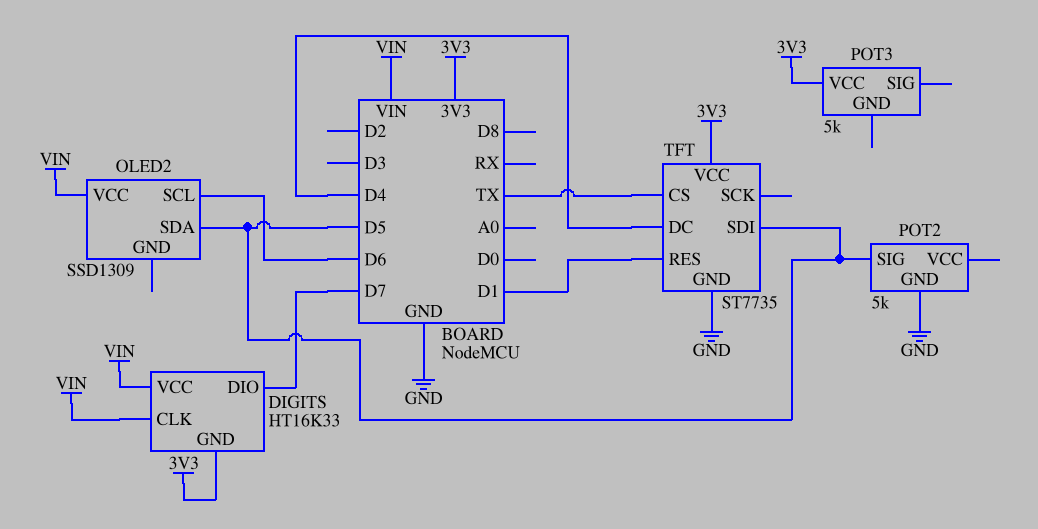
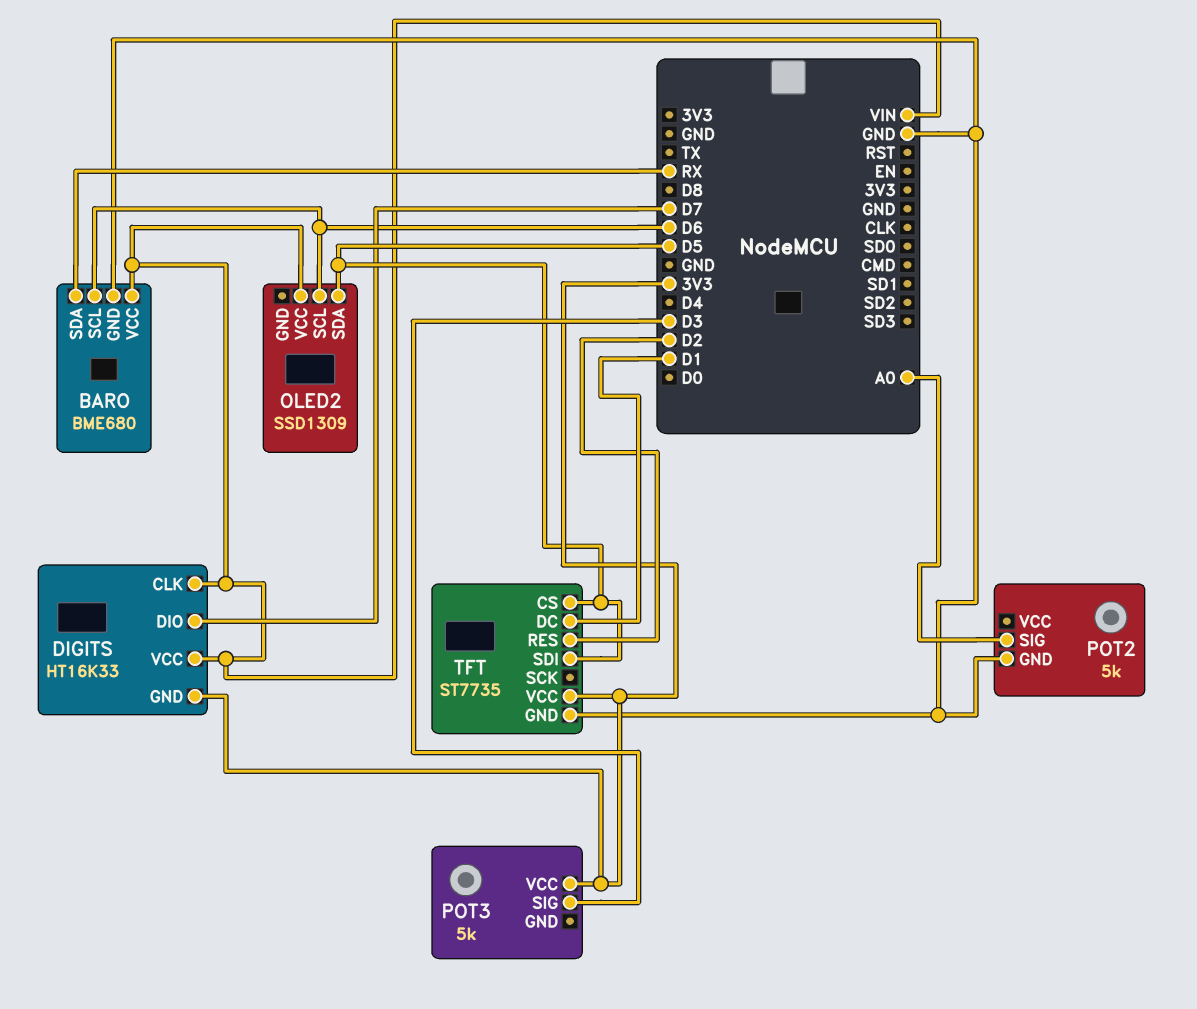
BARO: none -> BME680
BARO pin GND: none -> GND
BARO pin SCL: none -> D6
BARO pin SDA: none -> RX
BARO pin VCC: none -> VIN
POT2 pin SIG: D5 -> A0
POT3 pin SIG: none -> D3
TFT pin CS: TX -> D5
TFT pin DC: D4 -> D1
TFT pin RES: D1 -> D2

